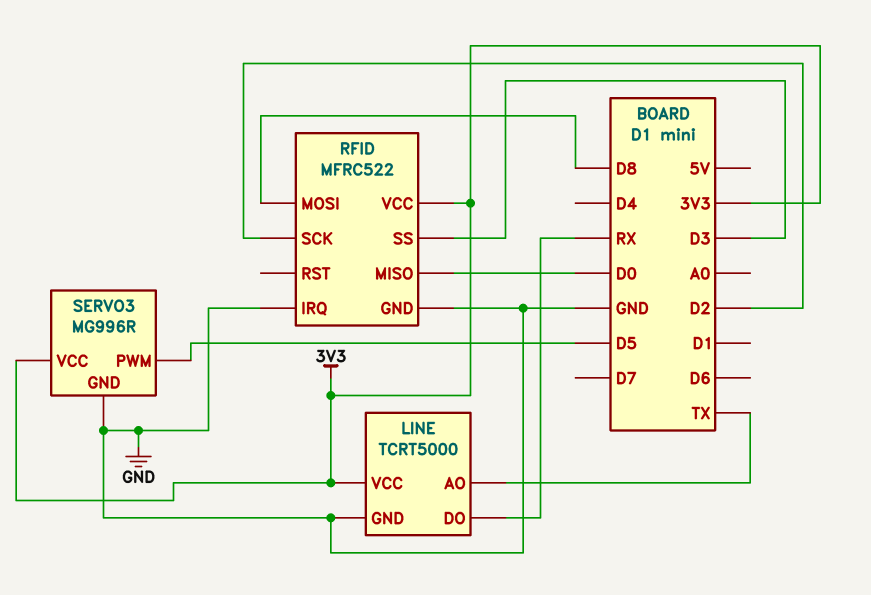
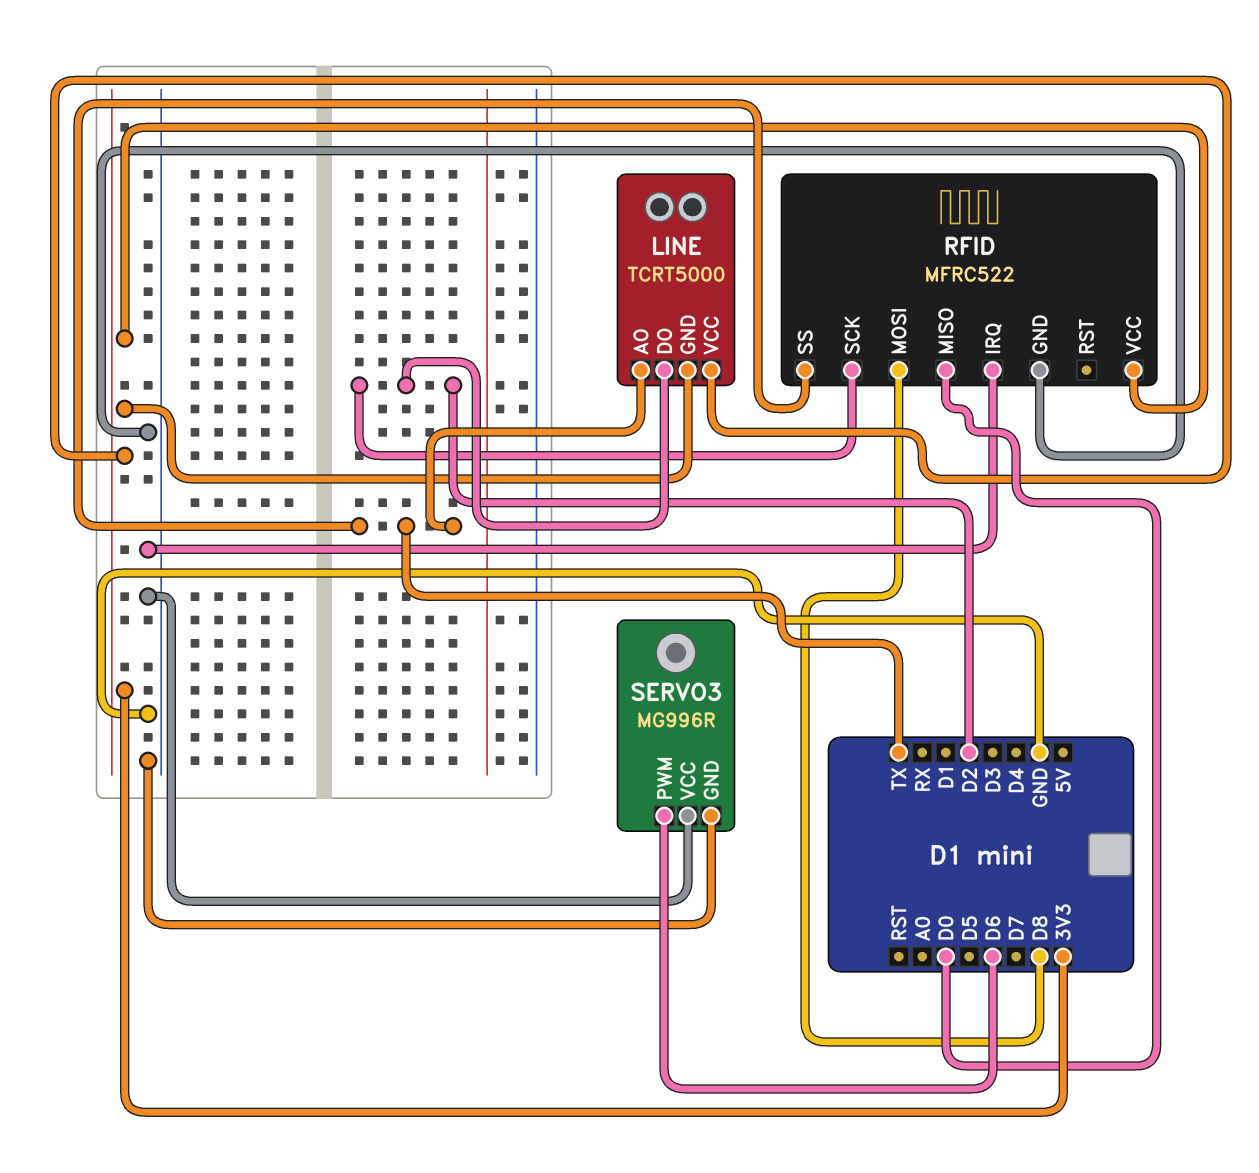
LINE pin DO: RX -> D2
LINE pin GND: GND -> 3V3
RFID pin SS: D3 -> TX
SERVO3 pin PWM: D5 -> D6
SERVO3 pin VCC: 3V3 -> GND

